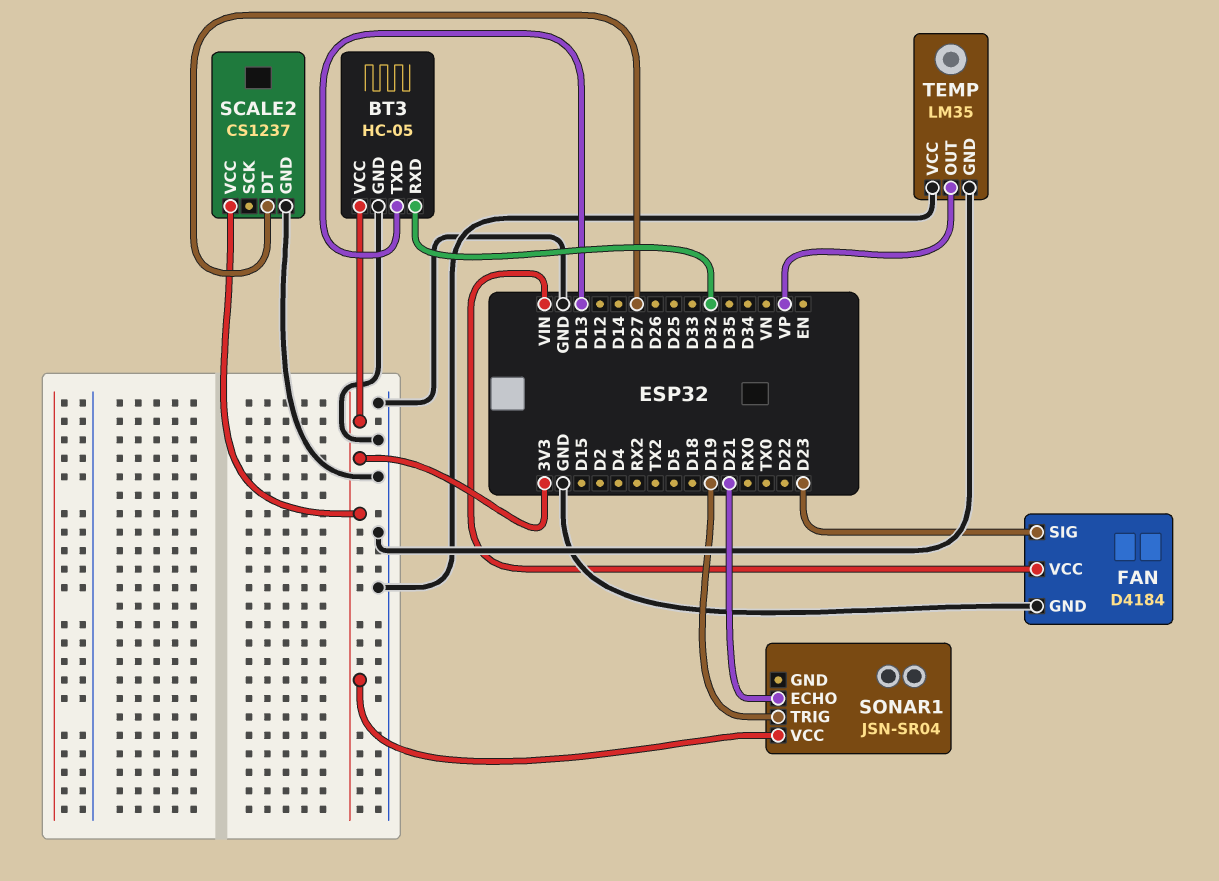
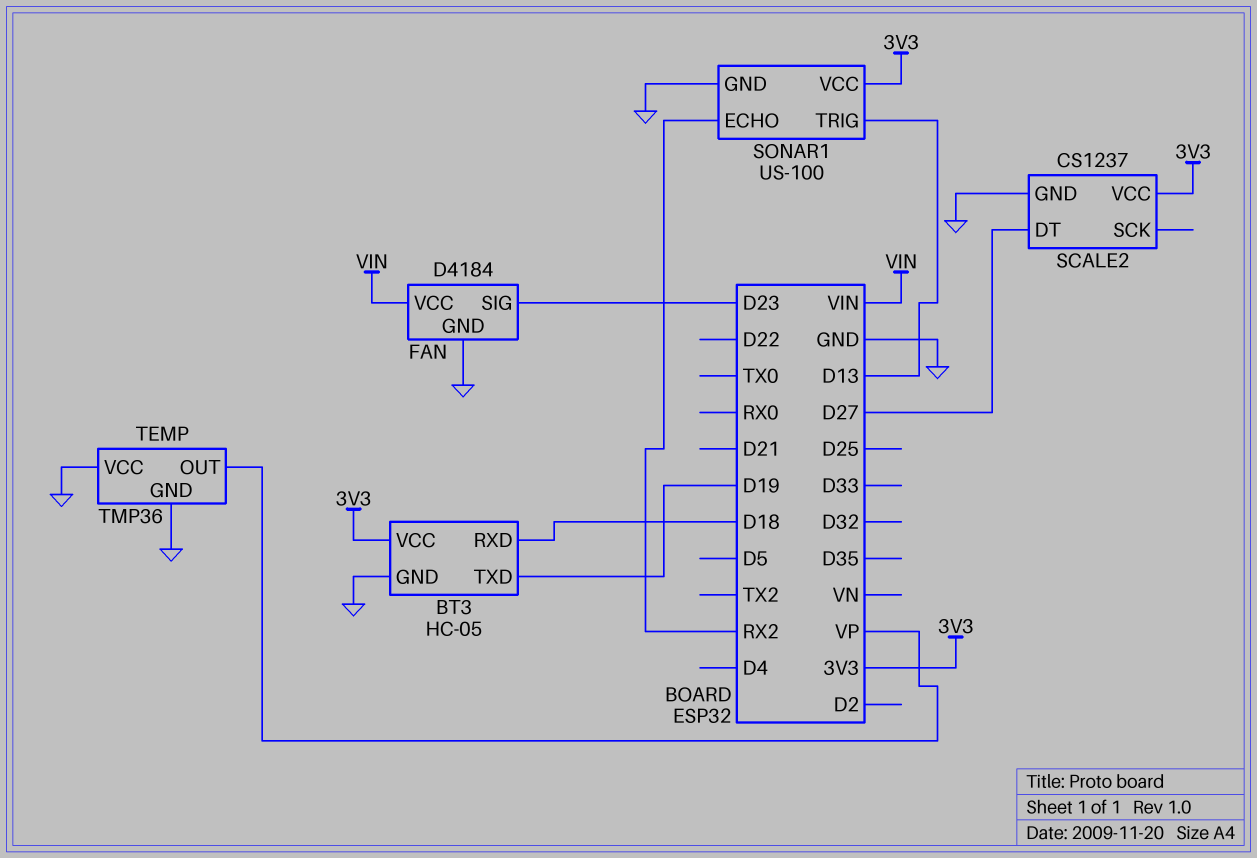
BT3 pin RXD: D32 -> D18
BT3 pin TXD: D13 -> D19
SONAR1: JSN-SR04 -> US-100
SONAR1 pin ECHO: D21 -> RX2
SONAR1 pin GND: none -> GND
SONAR1 pin TRIG: D19 -> D13
TEMP: LM35 -> TMP36

